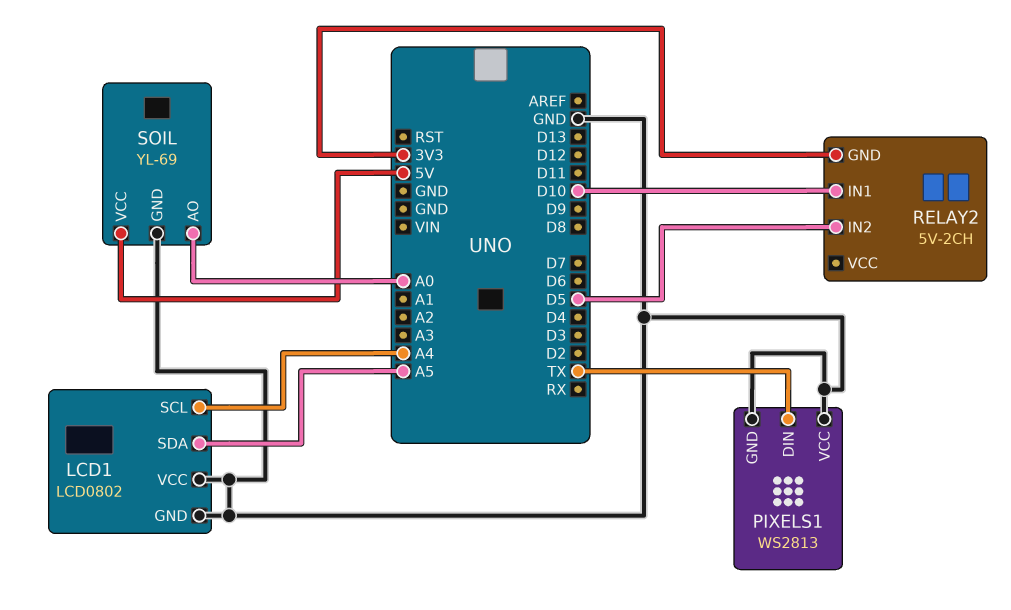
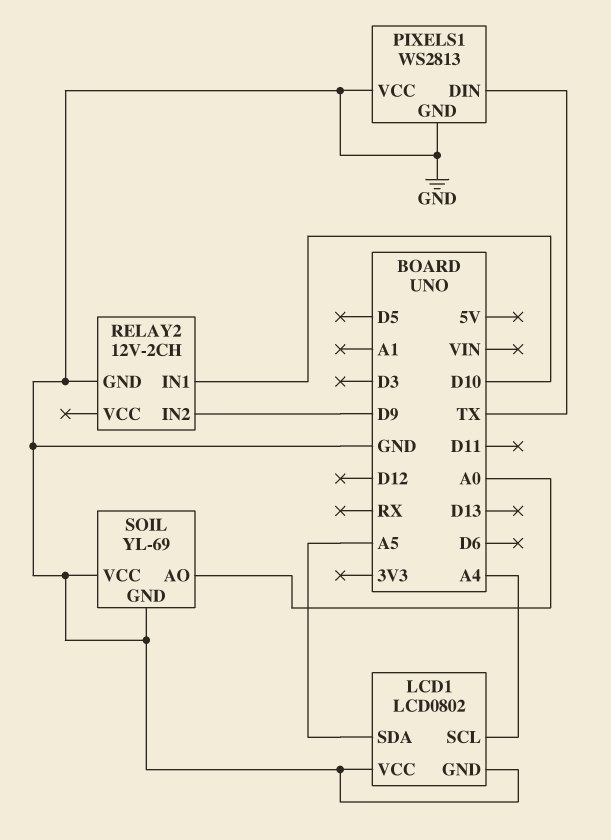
RELAY2: 5V-2CH -> 12V-2CH
RELAY2 pin GND: 3V3 -> GND
RELAY2 pin IN2: D5 -> D9
SOIL pin VCC: 5V -> GND

